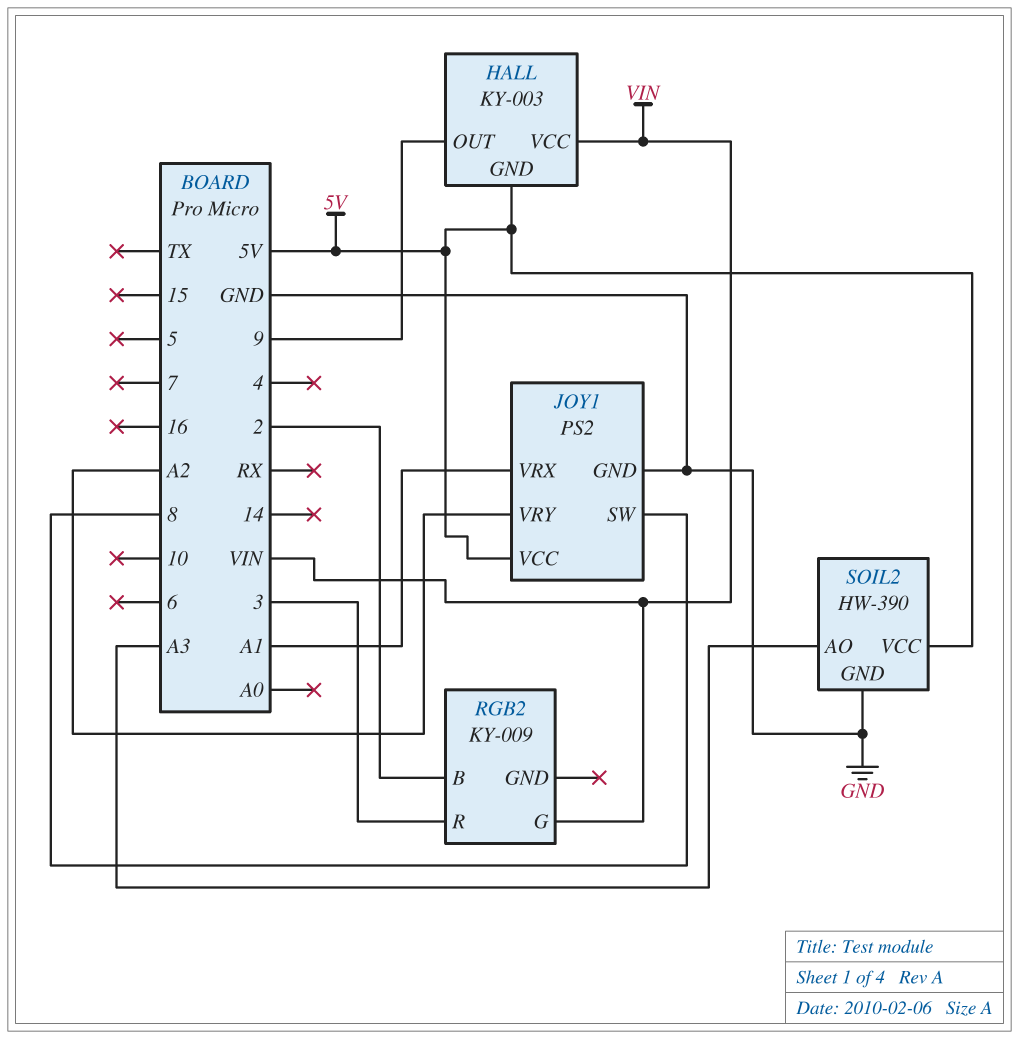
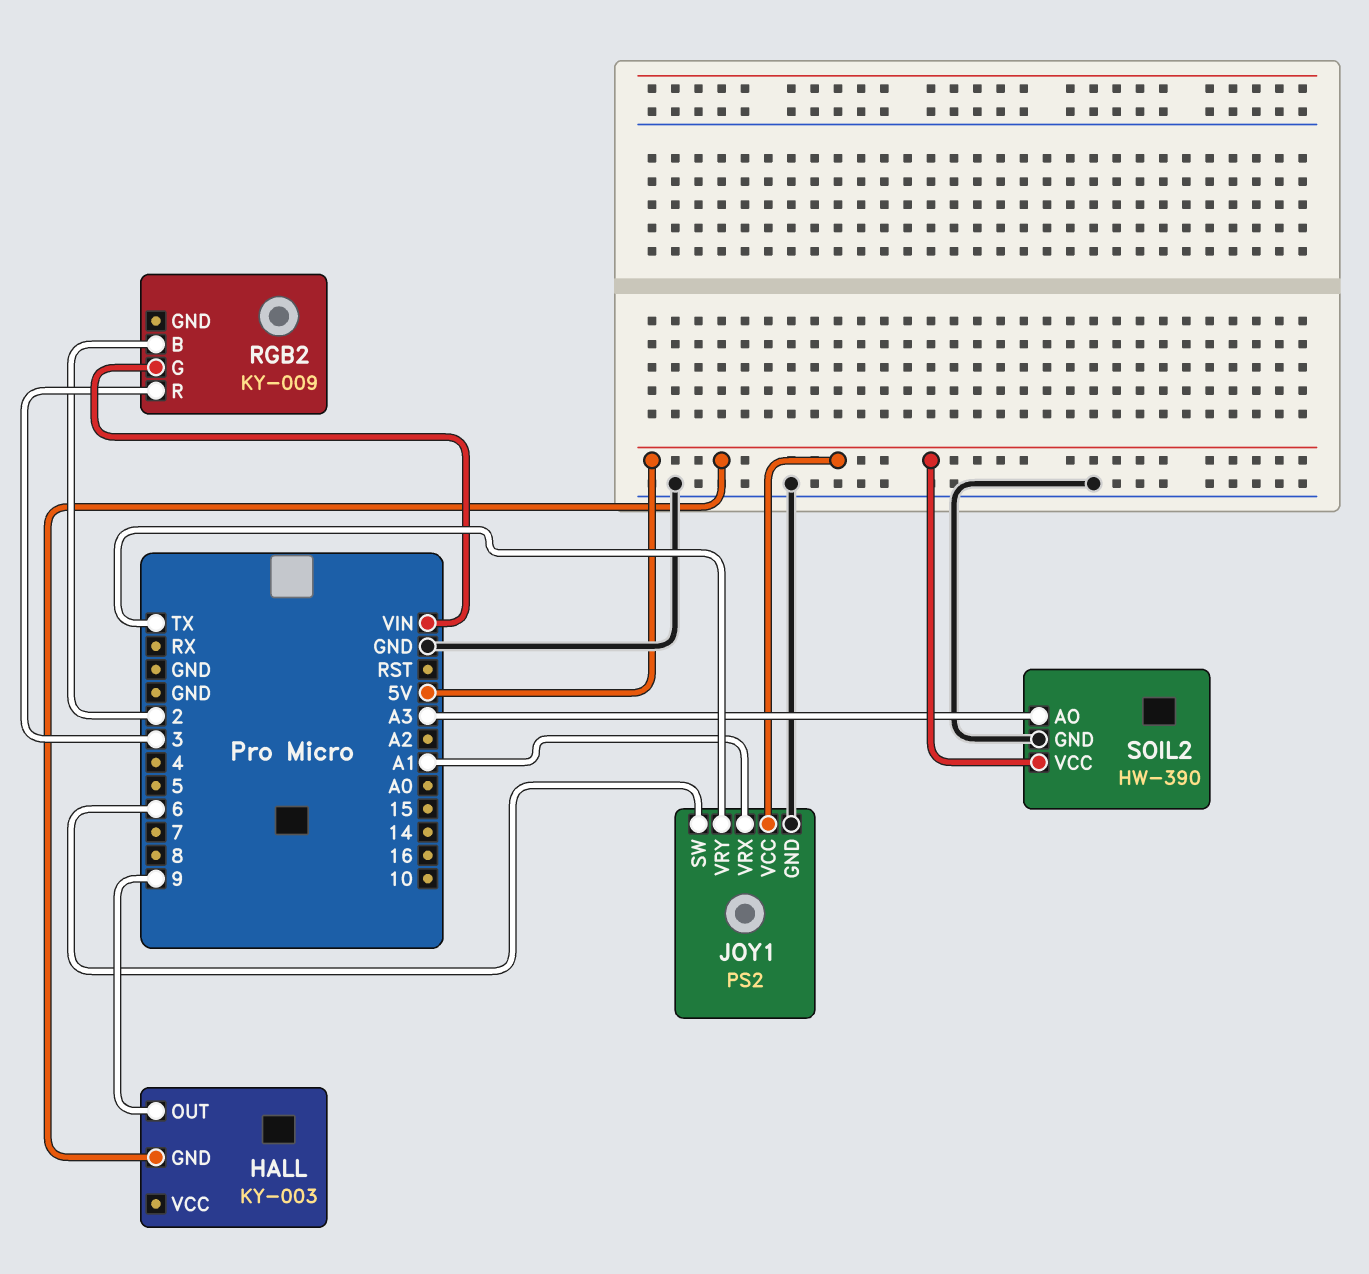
HALL pin VCC: VIN -> none
JOY1 pin SW: 8 -> 6
JOY1 pin VRY: A2 -> TX

